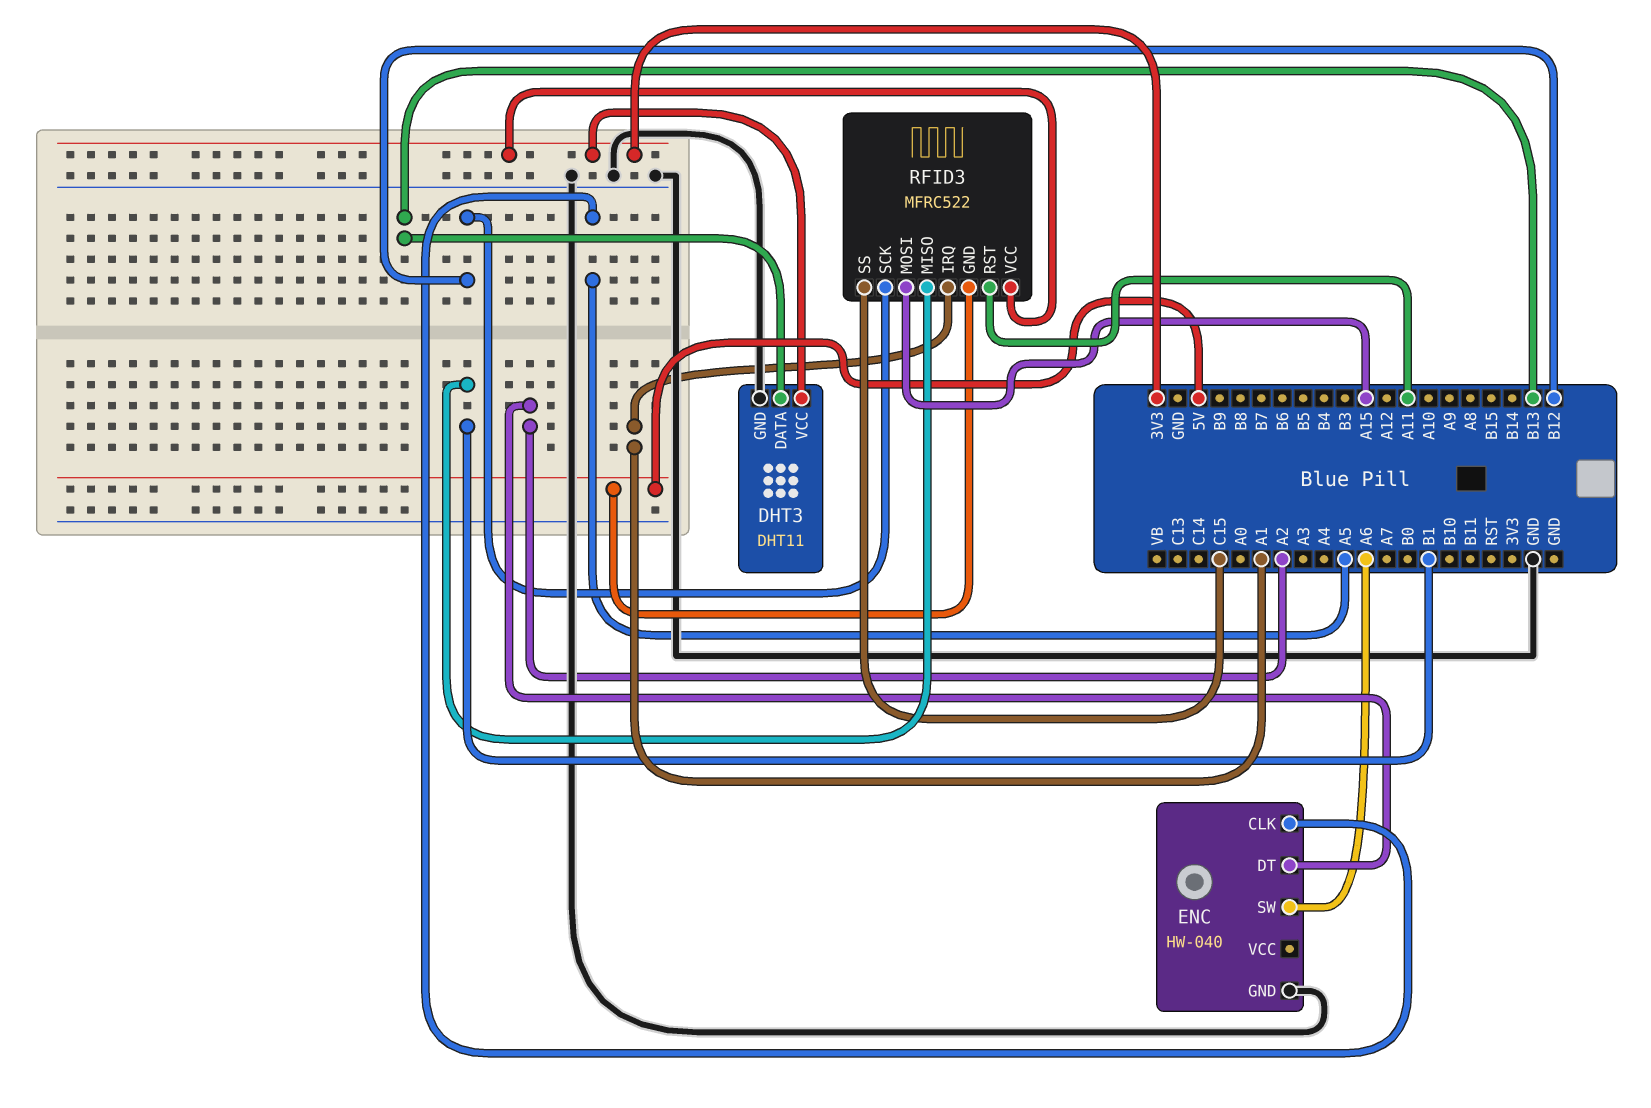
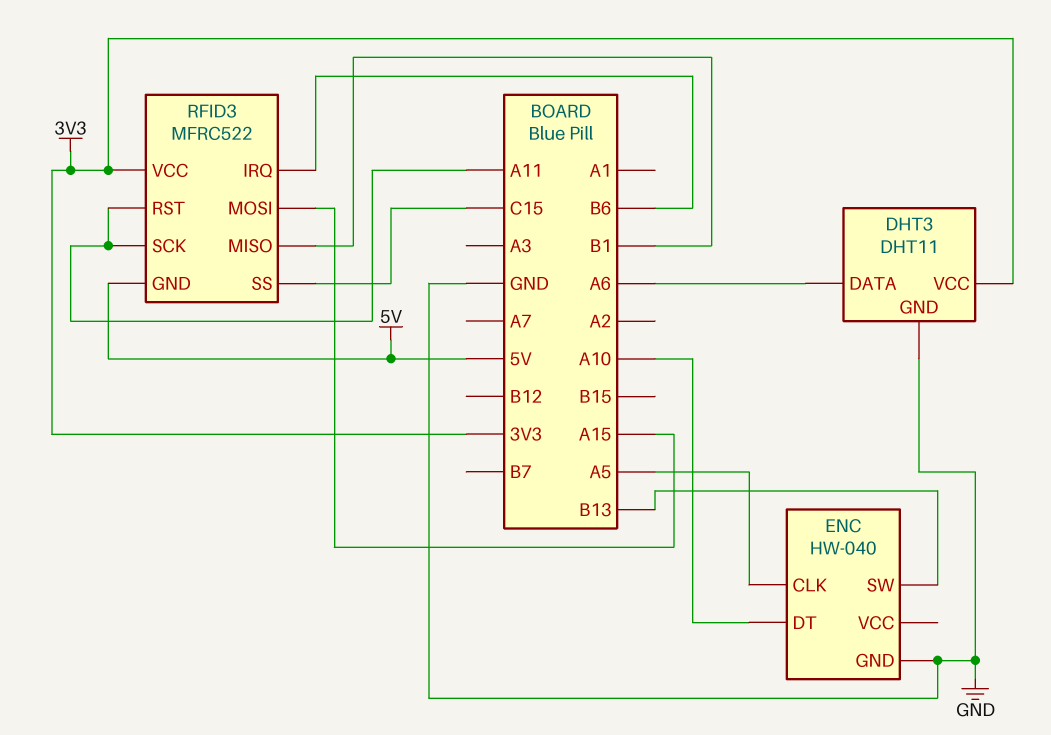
DHT3 pin DATA: B13 -> A6
ENC pin DT: A2 -> A10
ENC pin SW: A6 -> B13
RFID3 pin IRQ: A1 -> B6
RFID3 pin SCK: B12 -> A11

